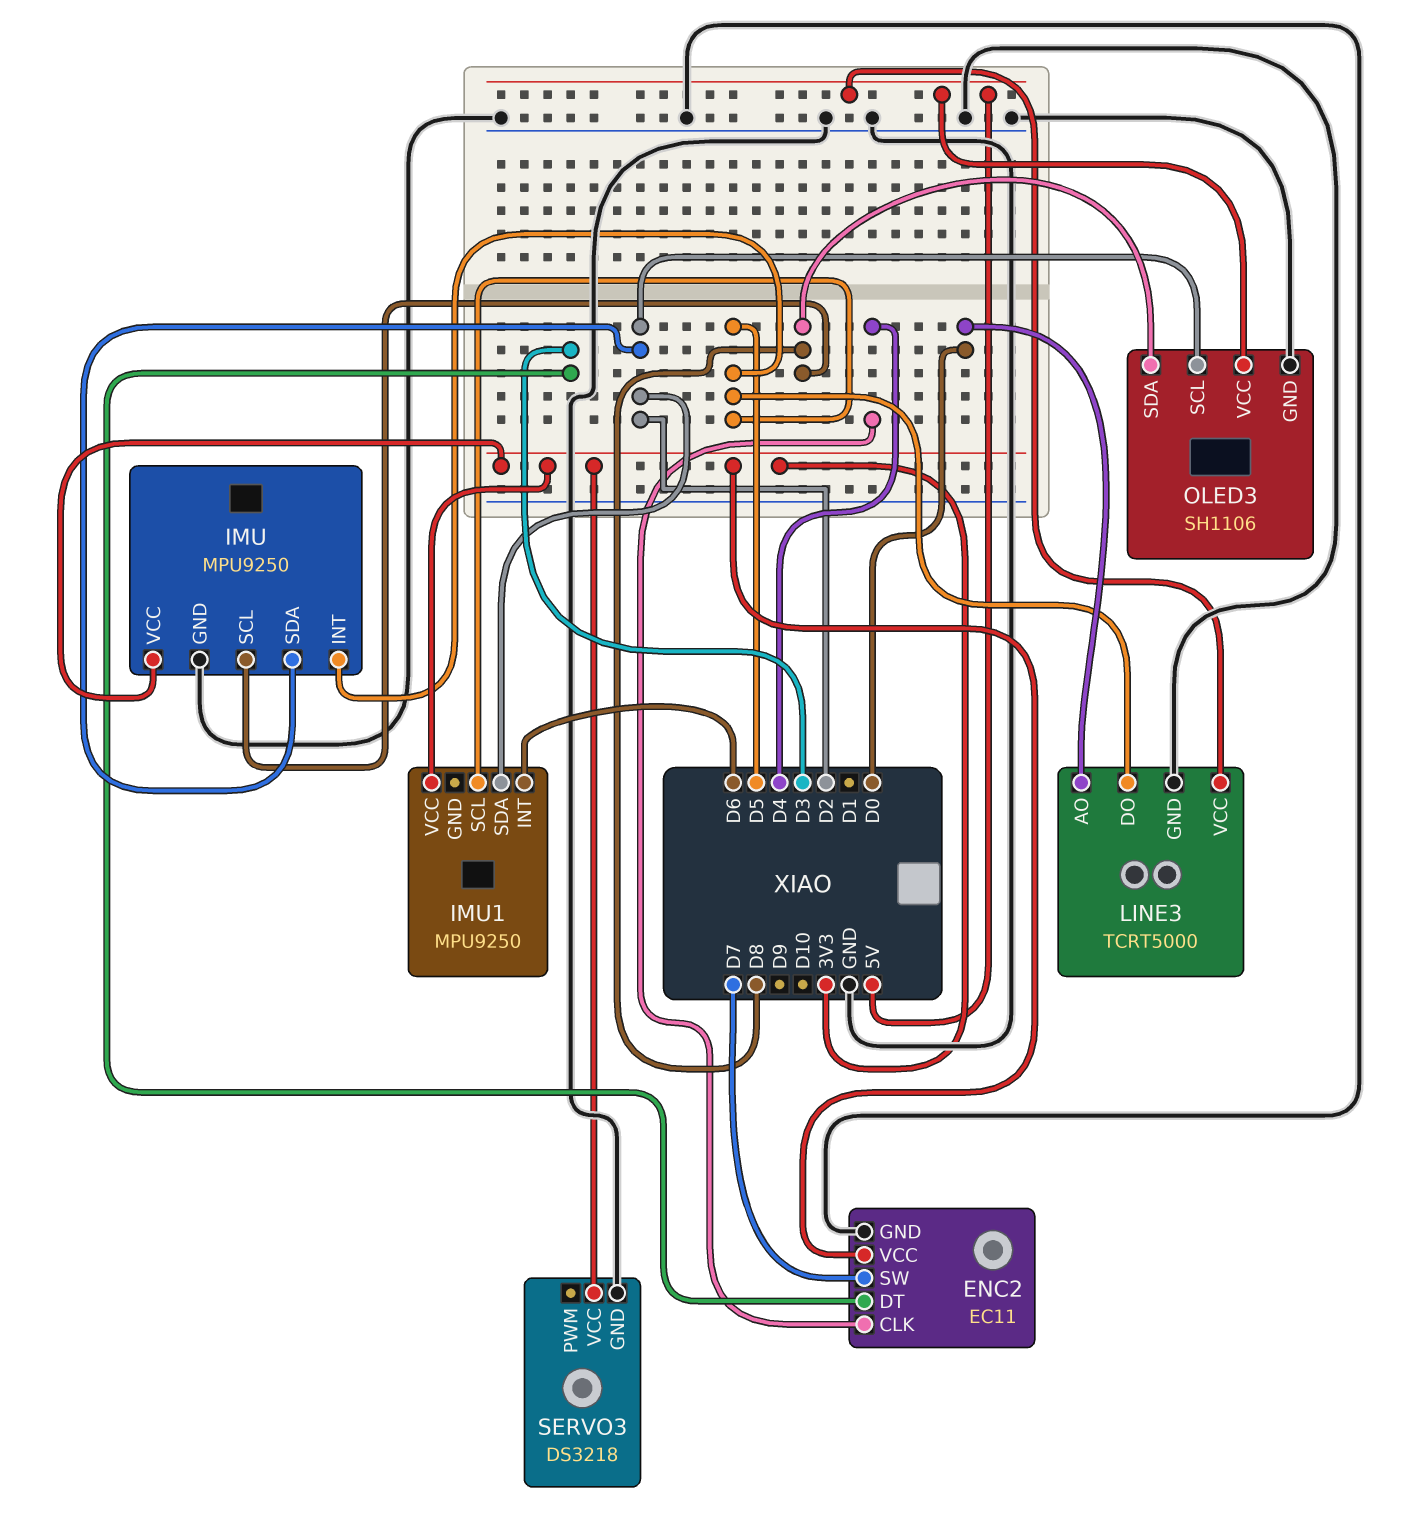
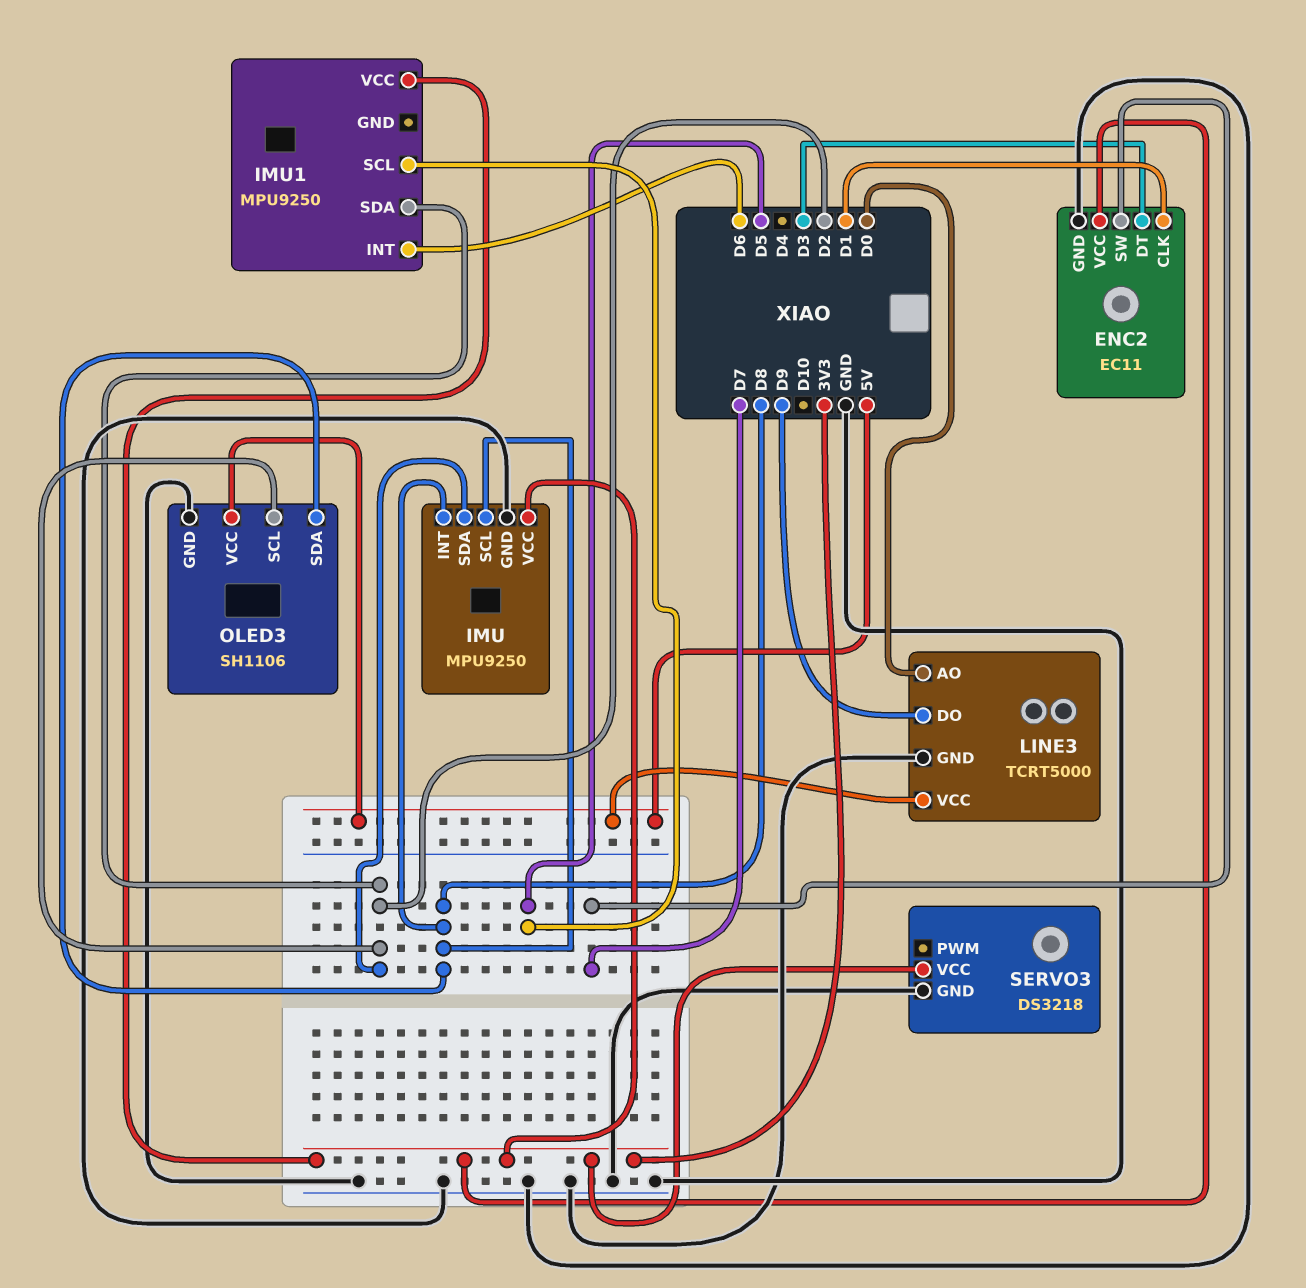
ENC2 pin CLK: D4 -> D1
IMU pin INT: D5 -> D8
LINE3 pin DO: D5 -> D9

